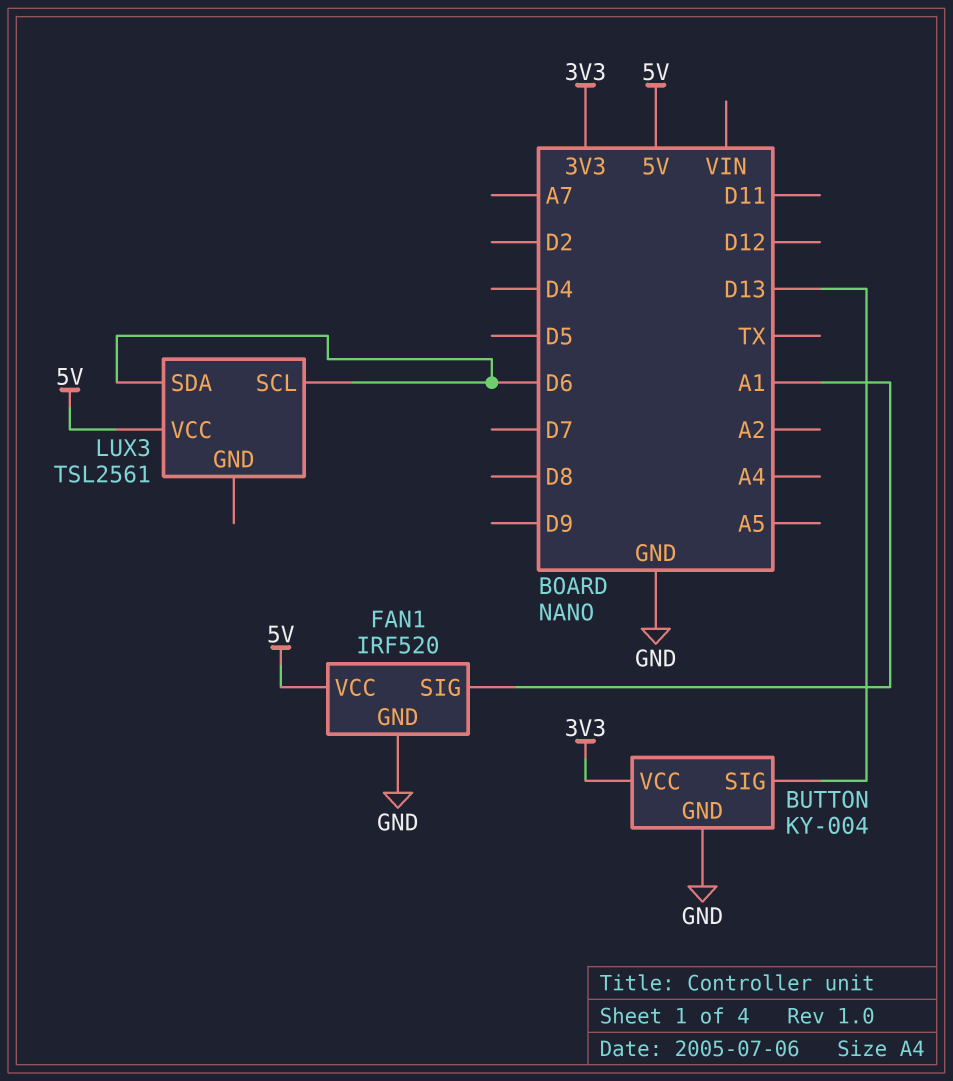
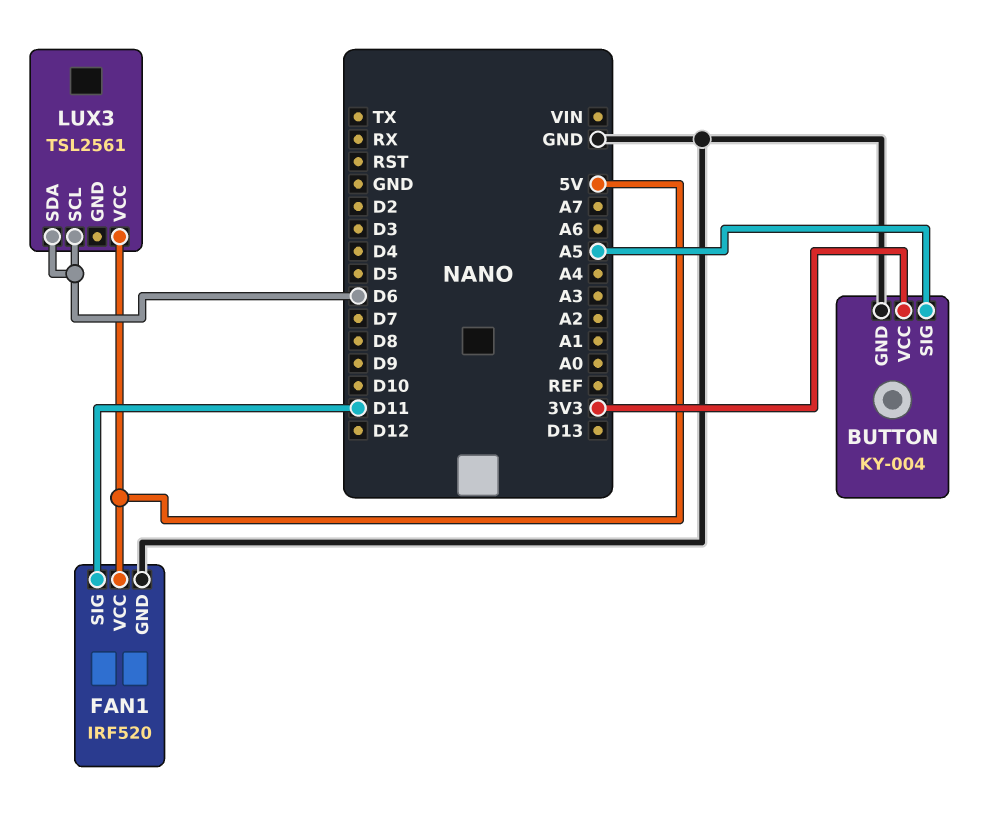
BUTTON pin SIG: D13 -> A5
FAN1 pin SIG: A1 -> D11

